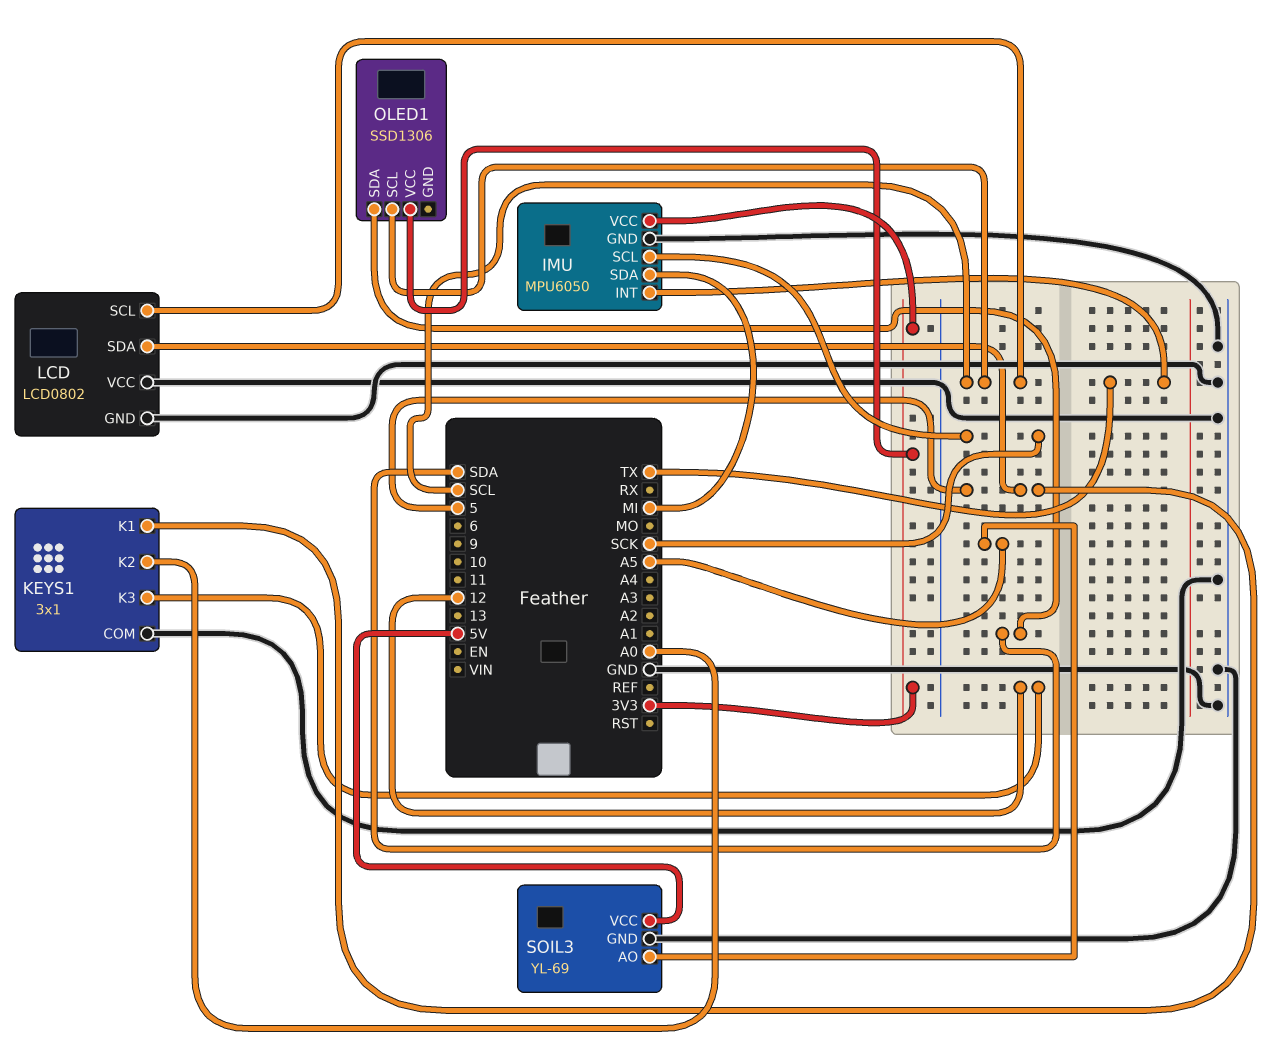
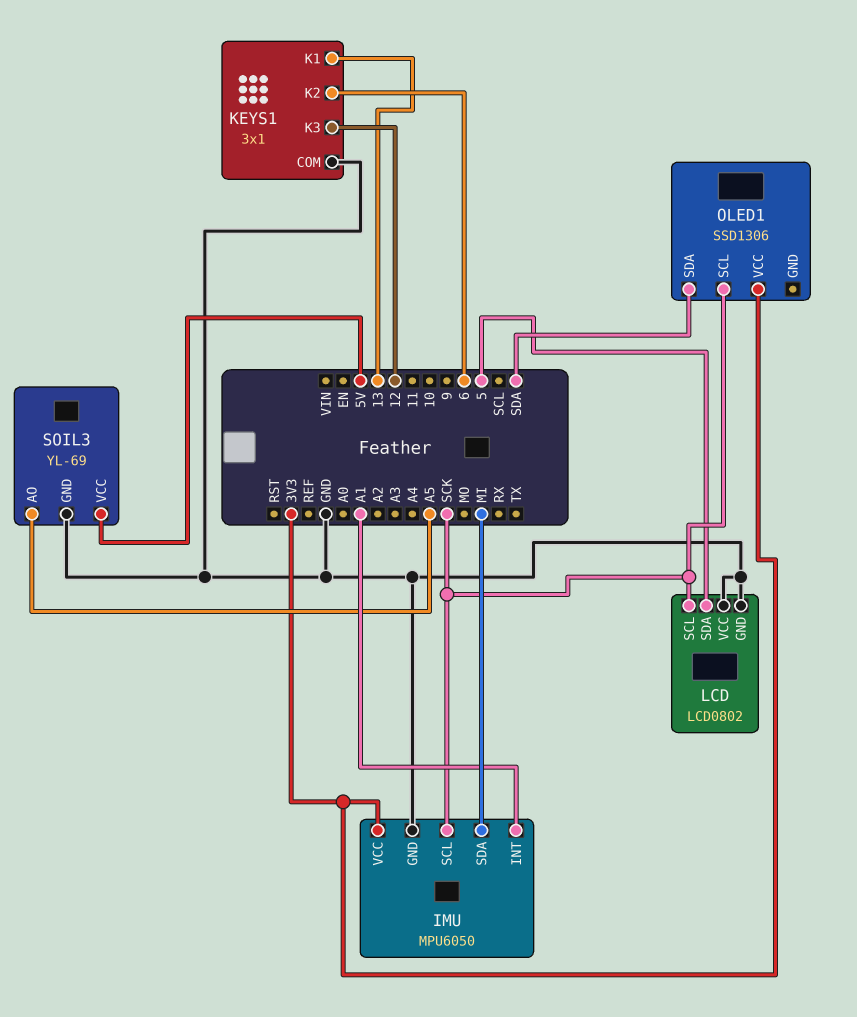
IMU pin INT: TX -> A1
KEYS1 pin K1: 5 -> 13
KEYS1 pin K2: A0 -> 6
LCD pin SCL: SCL -> SCK
OLED1 pin SCL: SCL -> SCK

